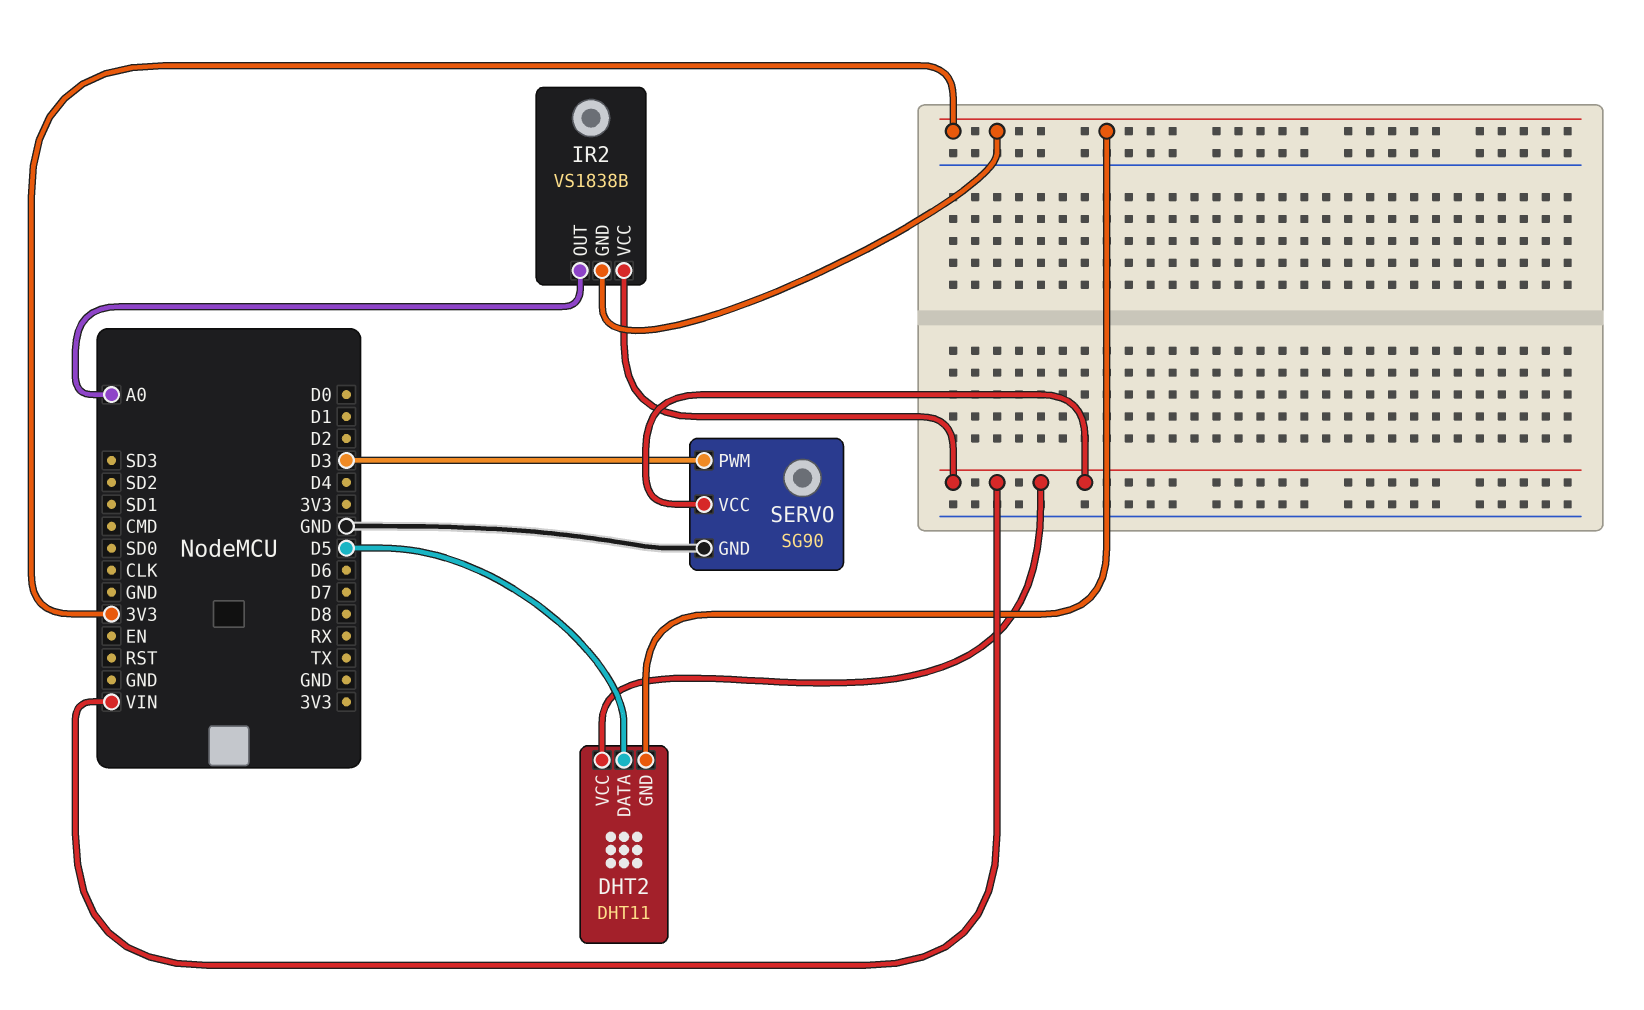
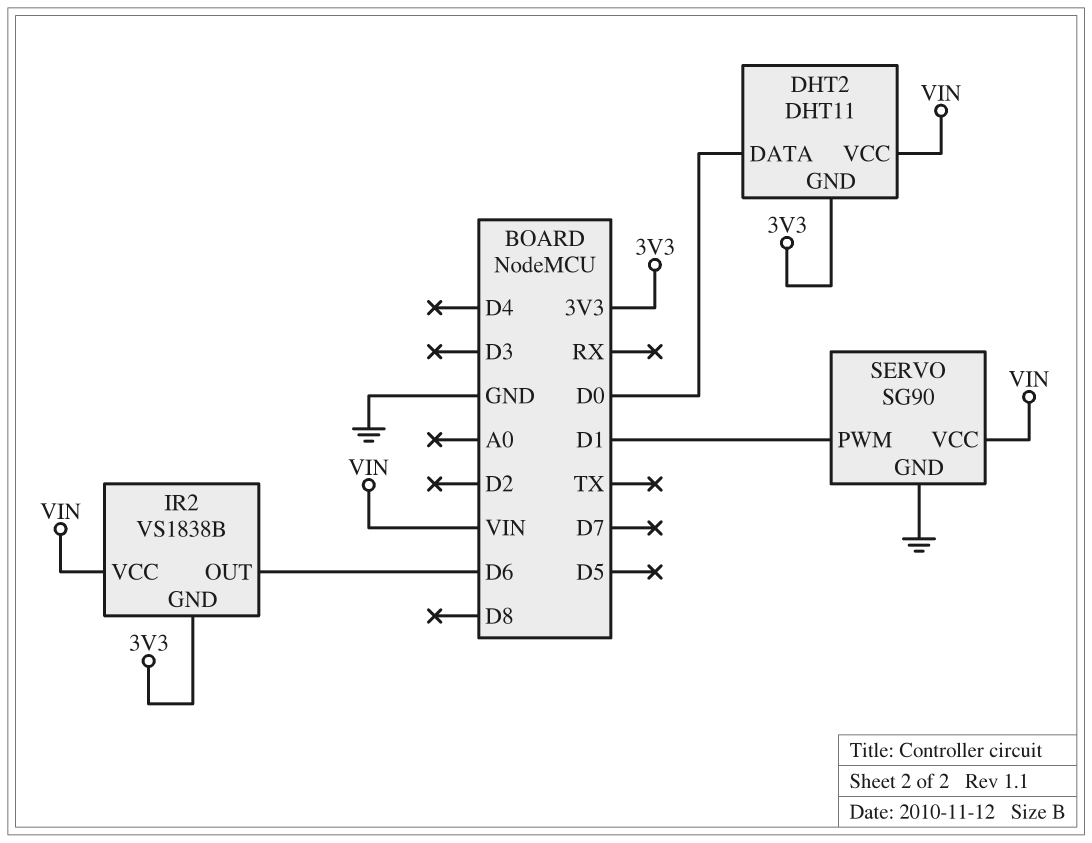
DHT2 pin DATA: D5 -> D0
IR2 pin OUT: A0 -> D6
SERVO pin PWM: D3 -> D1

